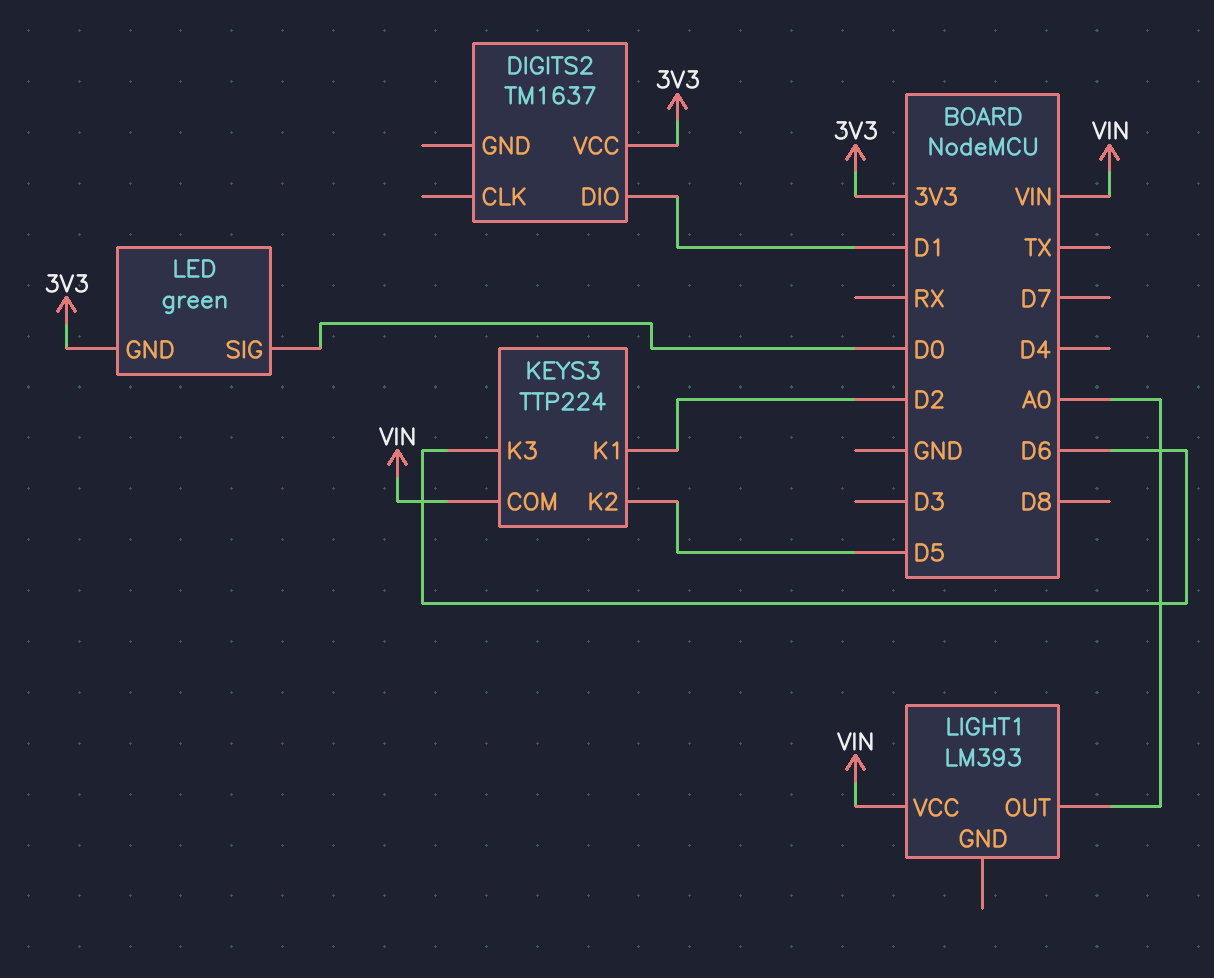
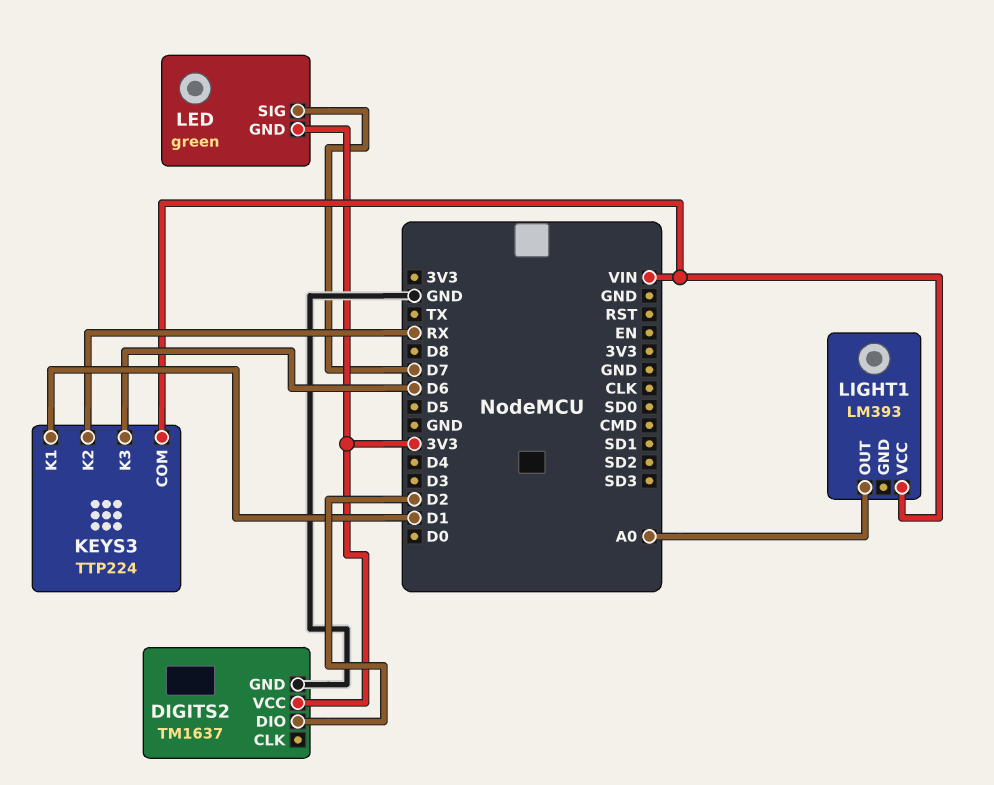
DIGITS2 pin DIO: D1 -> D2
DIGITS2 pin GND: none -> GND
KEYS3 pin K1: D2 -> D1
KEYS3 pin K2: D5 -> RX
LED pin SIG: D0 -> D7

